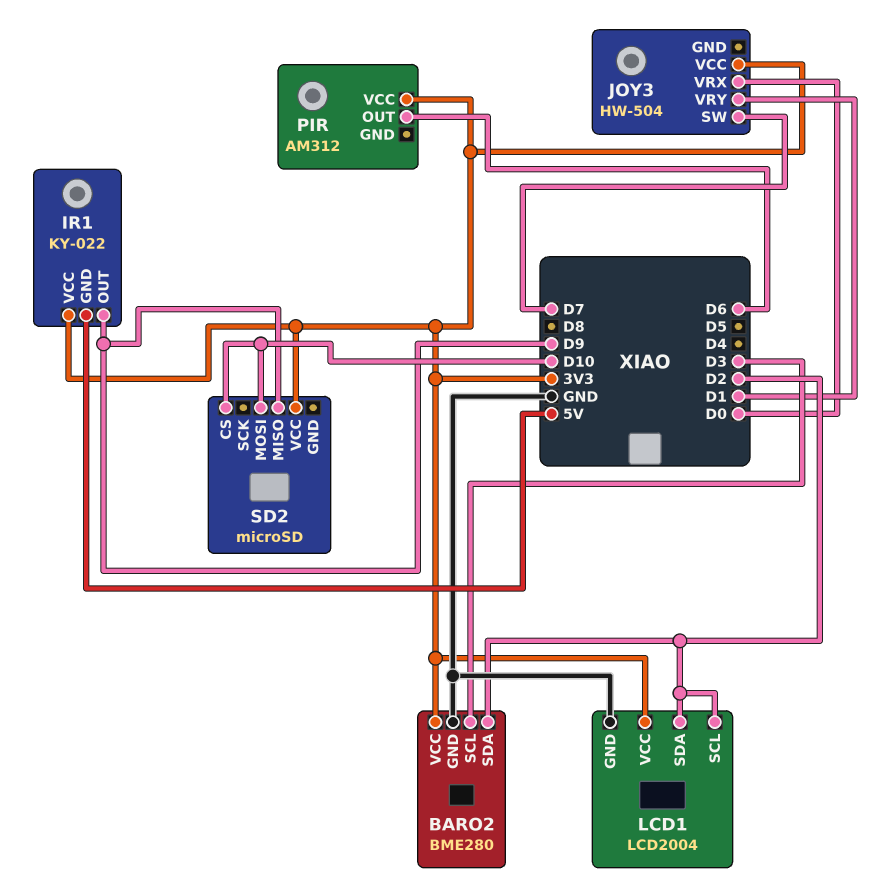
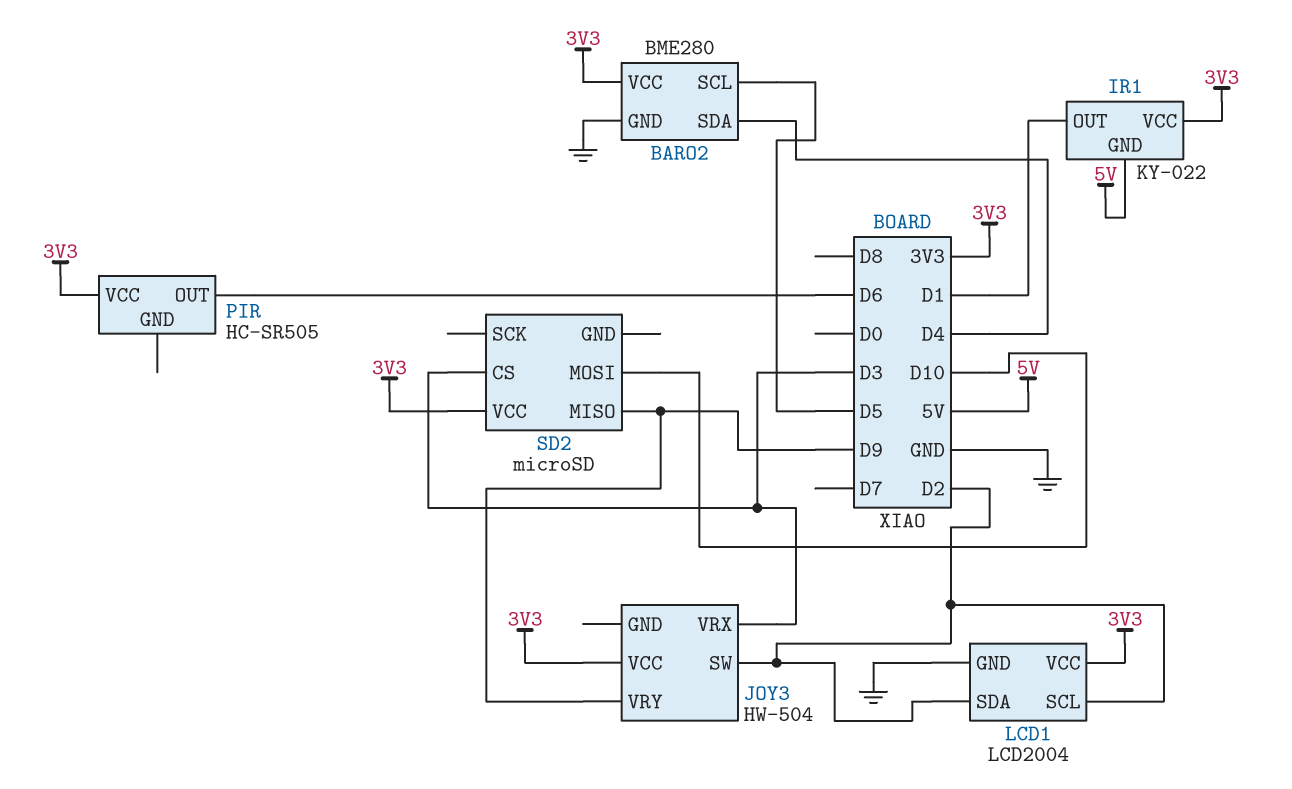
BARO2 pin SCL: D3 -> D5
BARO2 pin SDA: D2 -> D4
IR1 pin OUT: D9 -> D1
JOY3 pin SW: D7 -> D2
JOY3 pin VRX: D0 -> D3
JOY3 pin VRY: D1 -> D9
PIR: AM312 -> HC-SR505
SD2 pin CS: D10 -> D3

